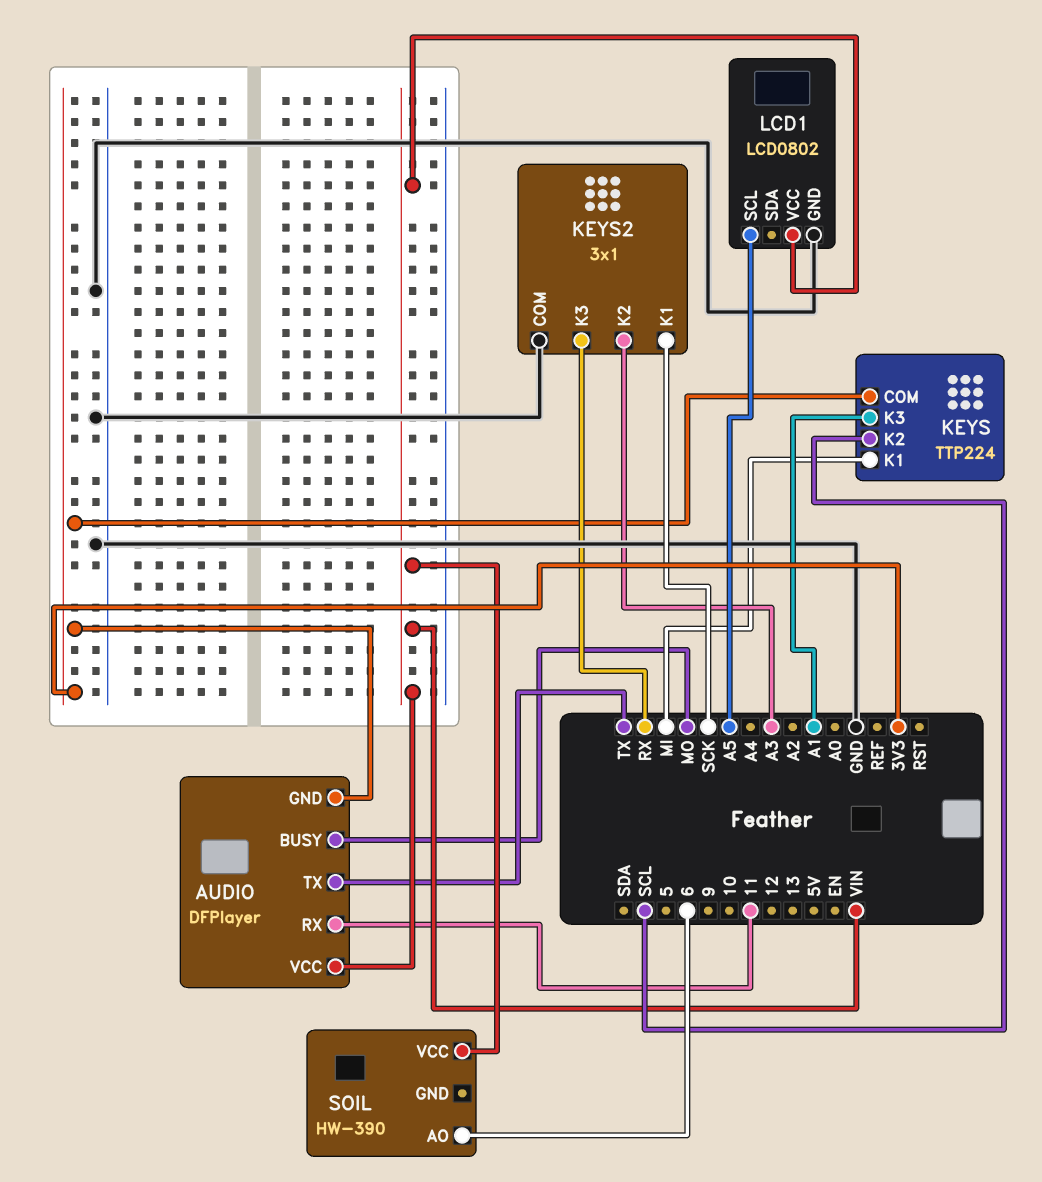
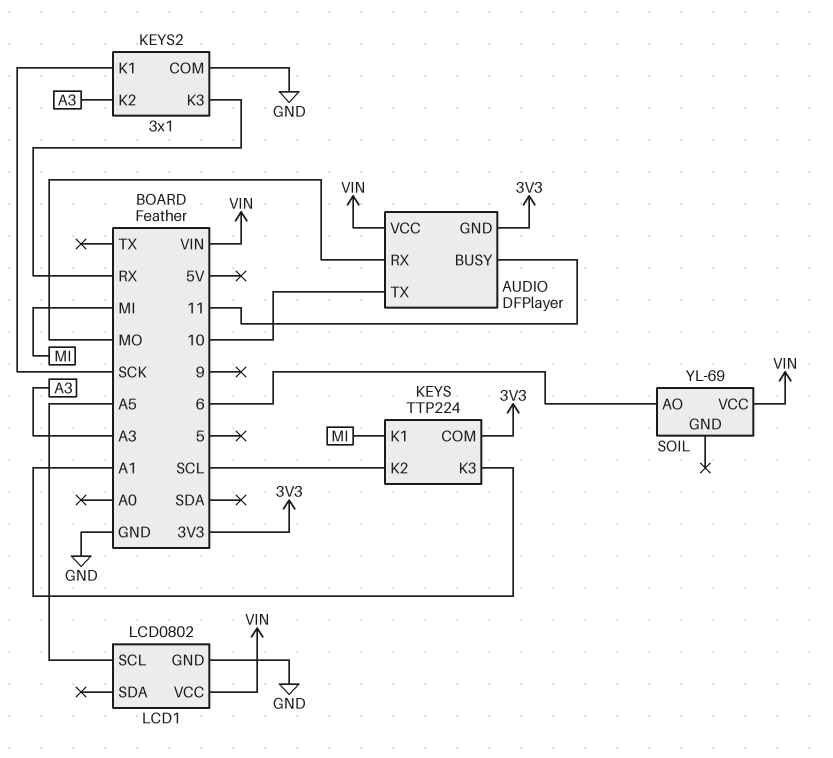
AUDIO pin BUSY: MO -> 11
AUDIO pin RX: 11 -> MO
AUDIO pin TX: TX -> 10
SOIL: HW-390 -> YL-69

